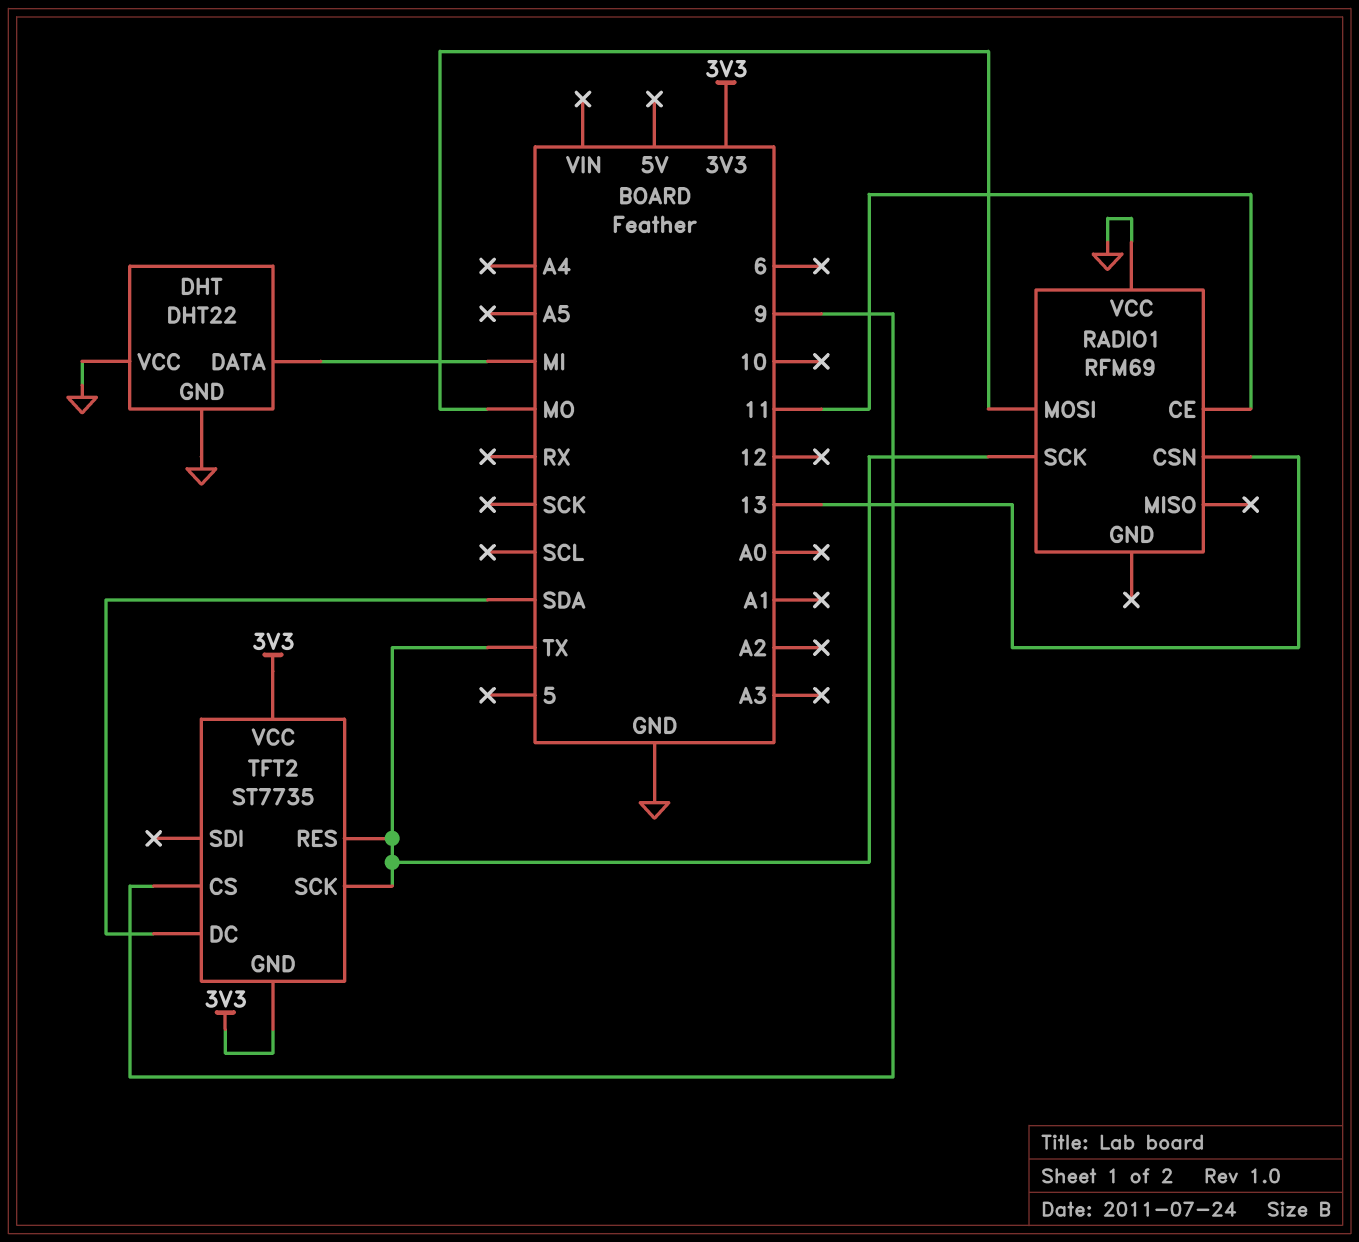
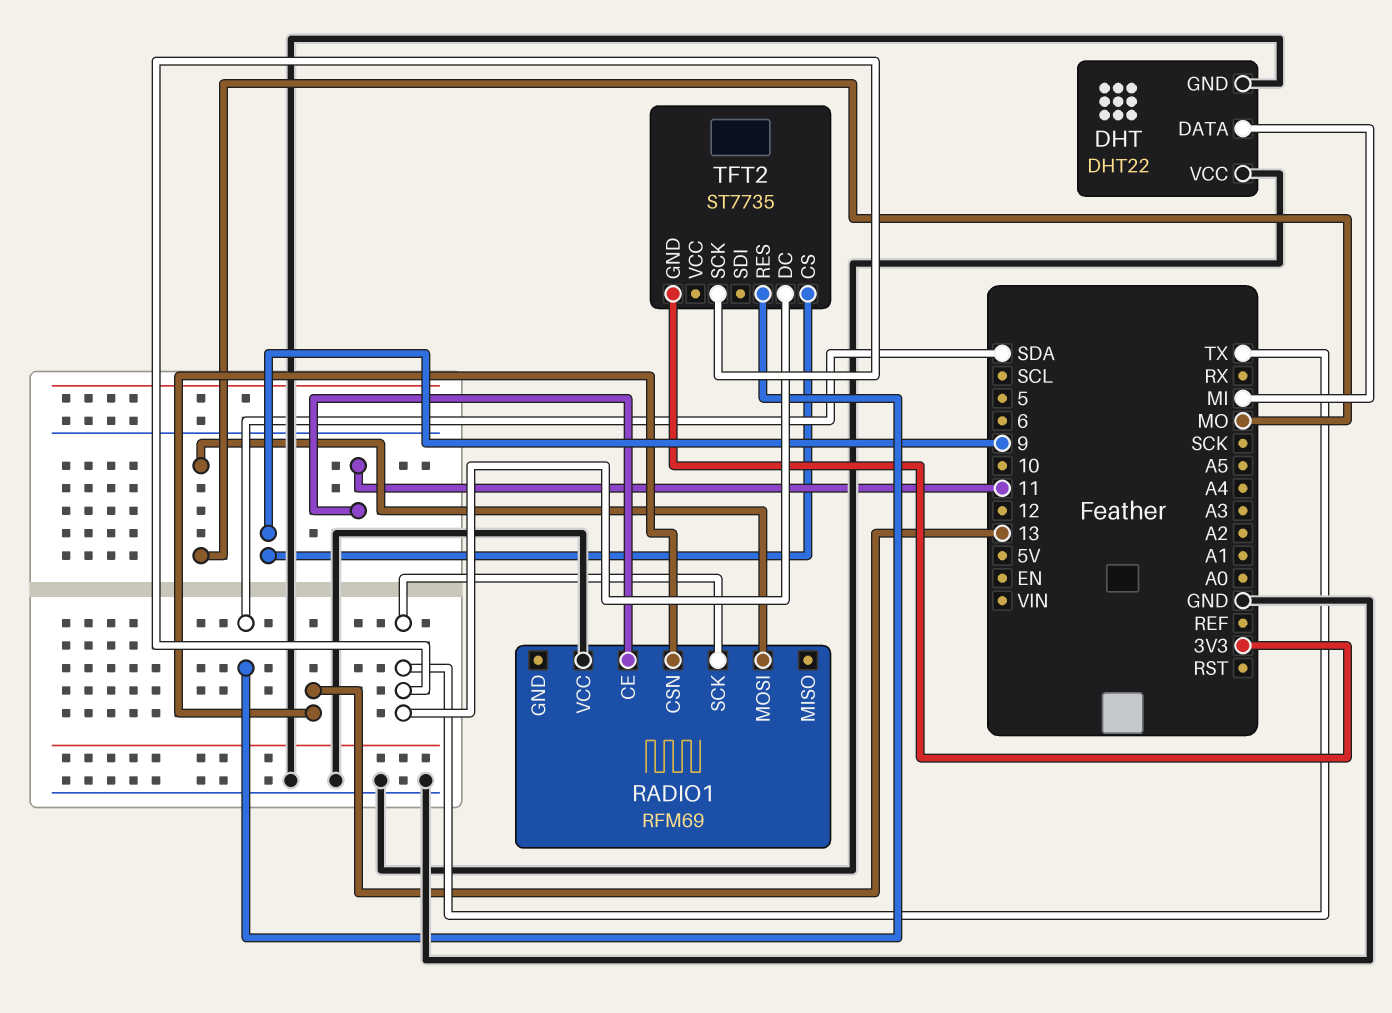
TFT2 pin DC: SDA -> TX
TFT2 pin RES: TX -> SDA
TFT2 pin VCC: 3V3 -> none

